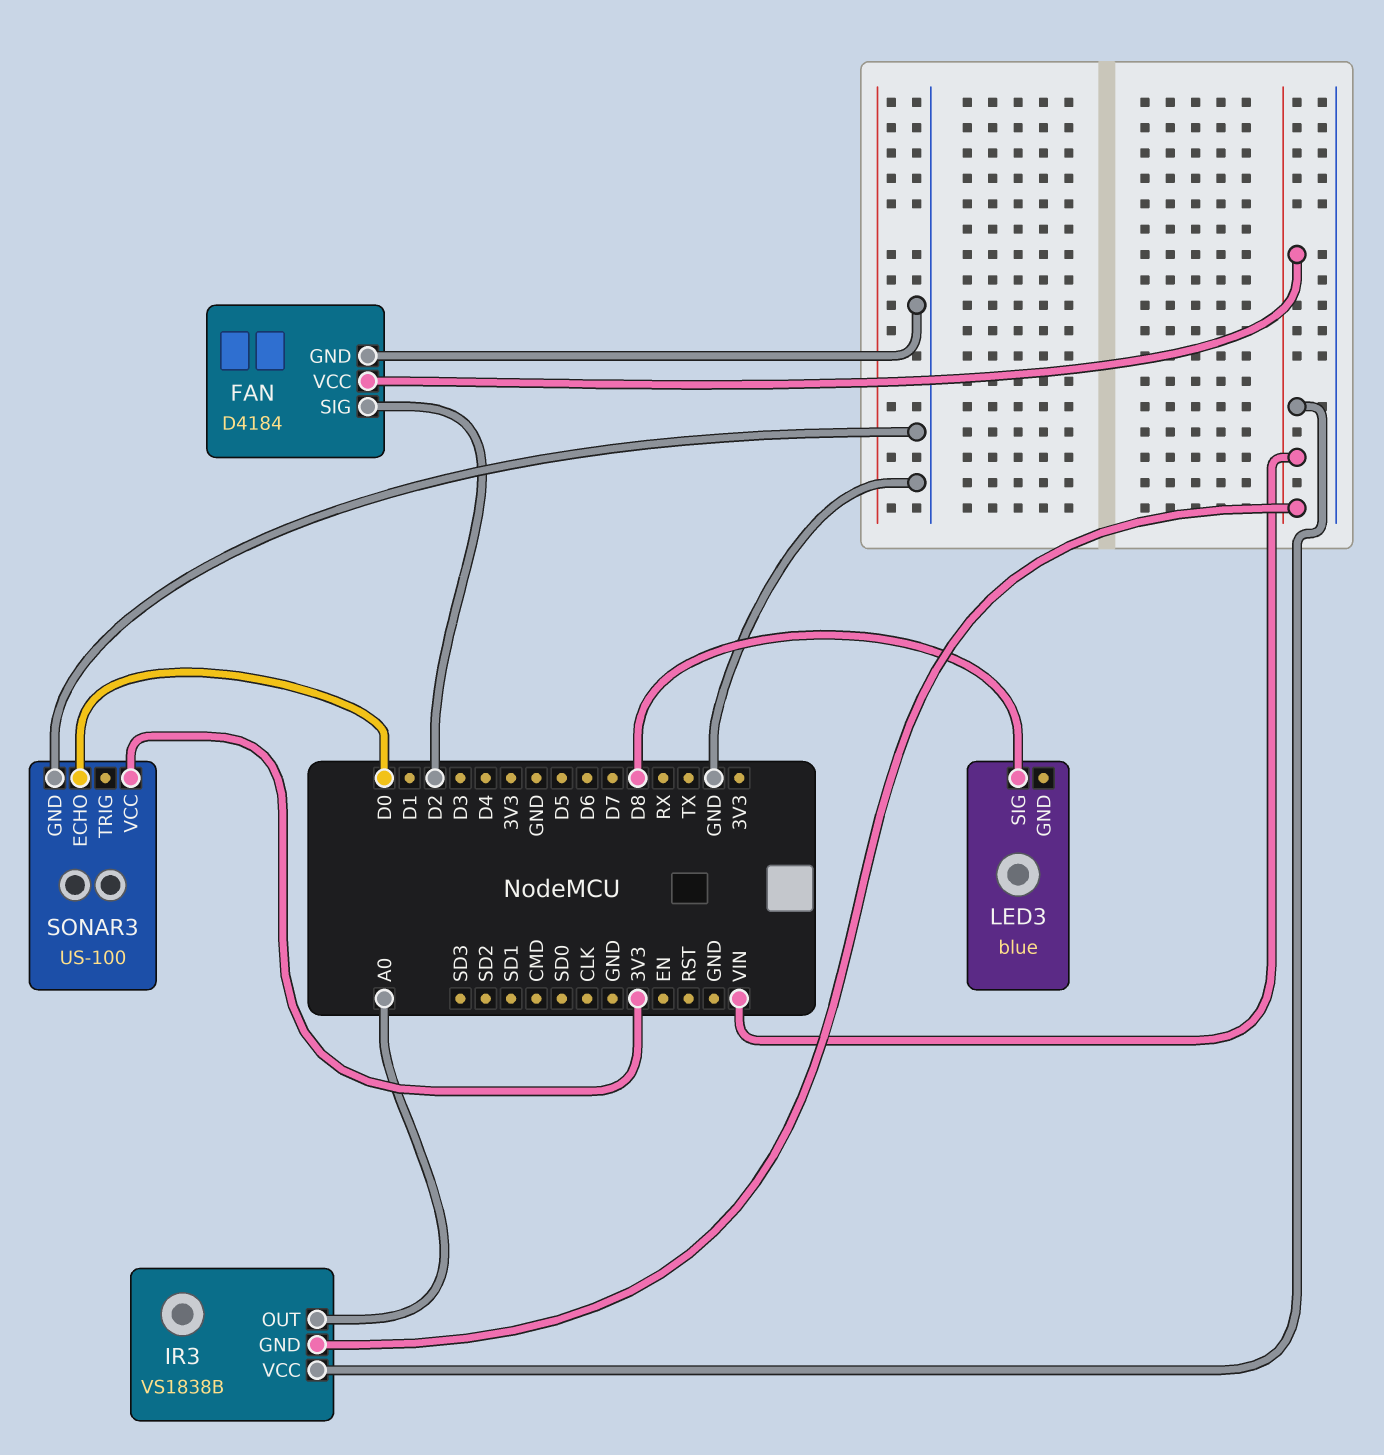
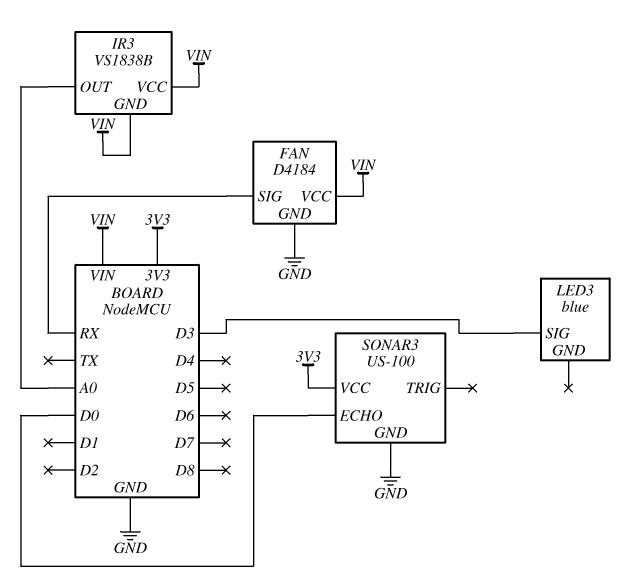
FAN pin SIG: D2 -> RX
LED3 pin SIG: D8 -> D3

